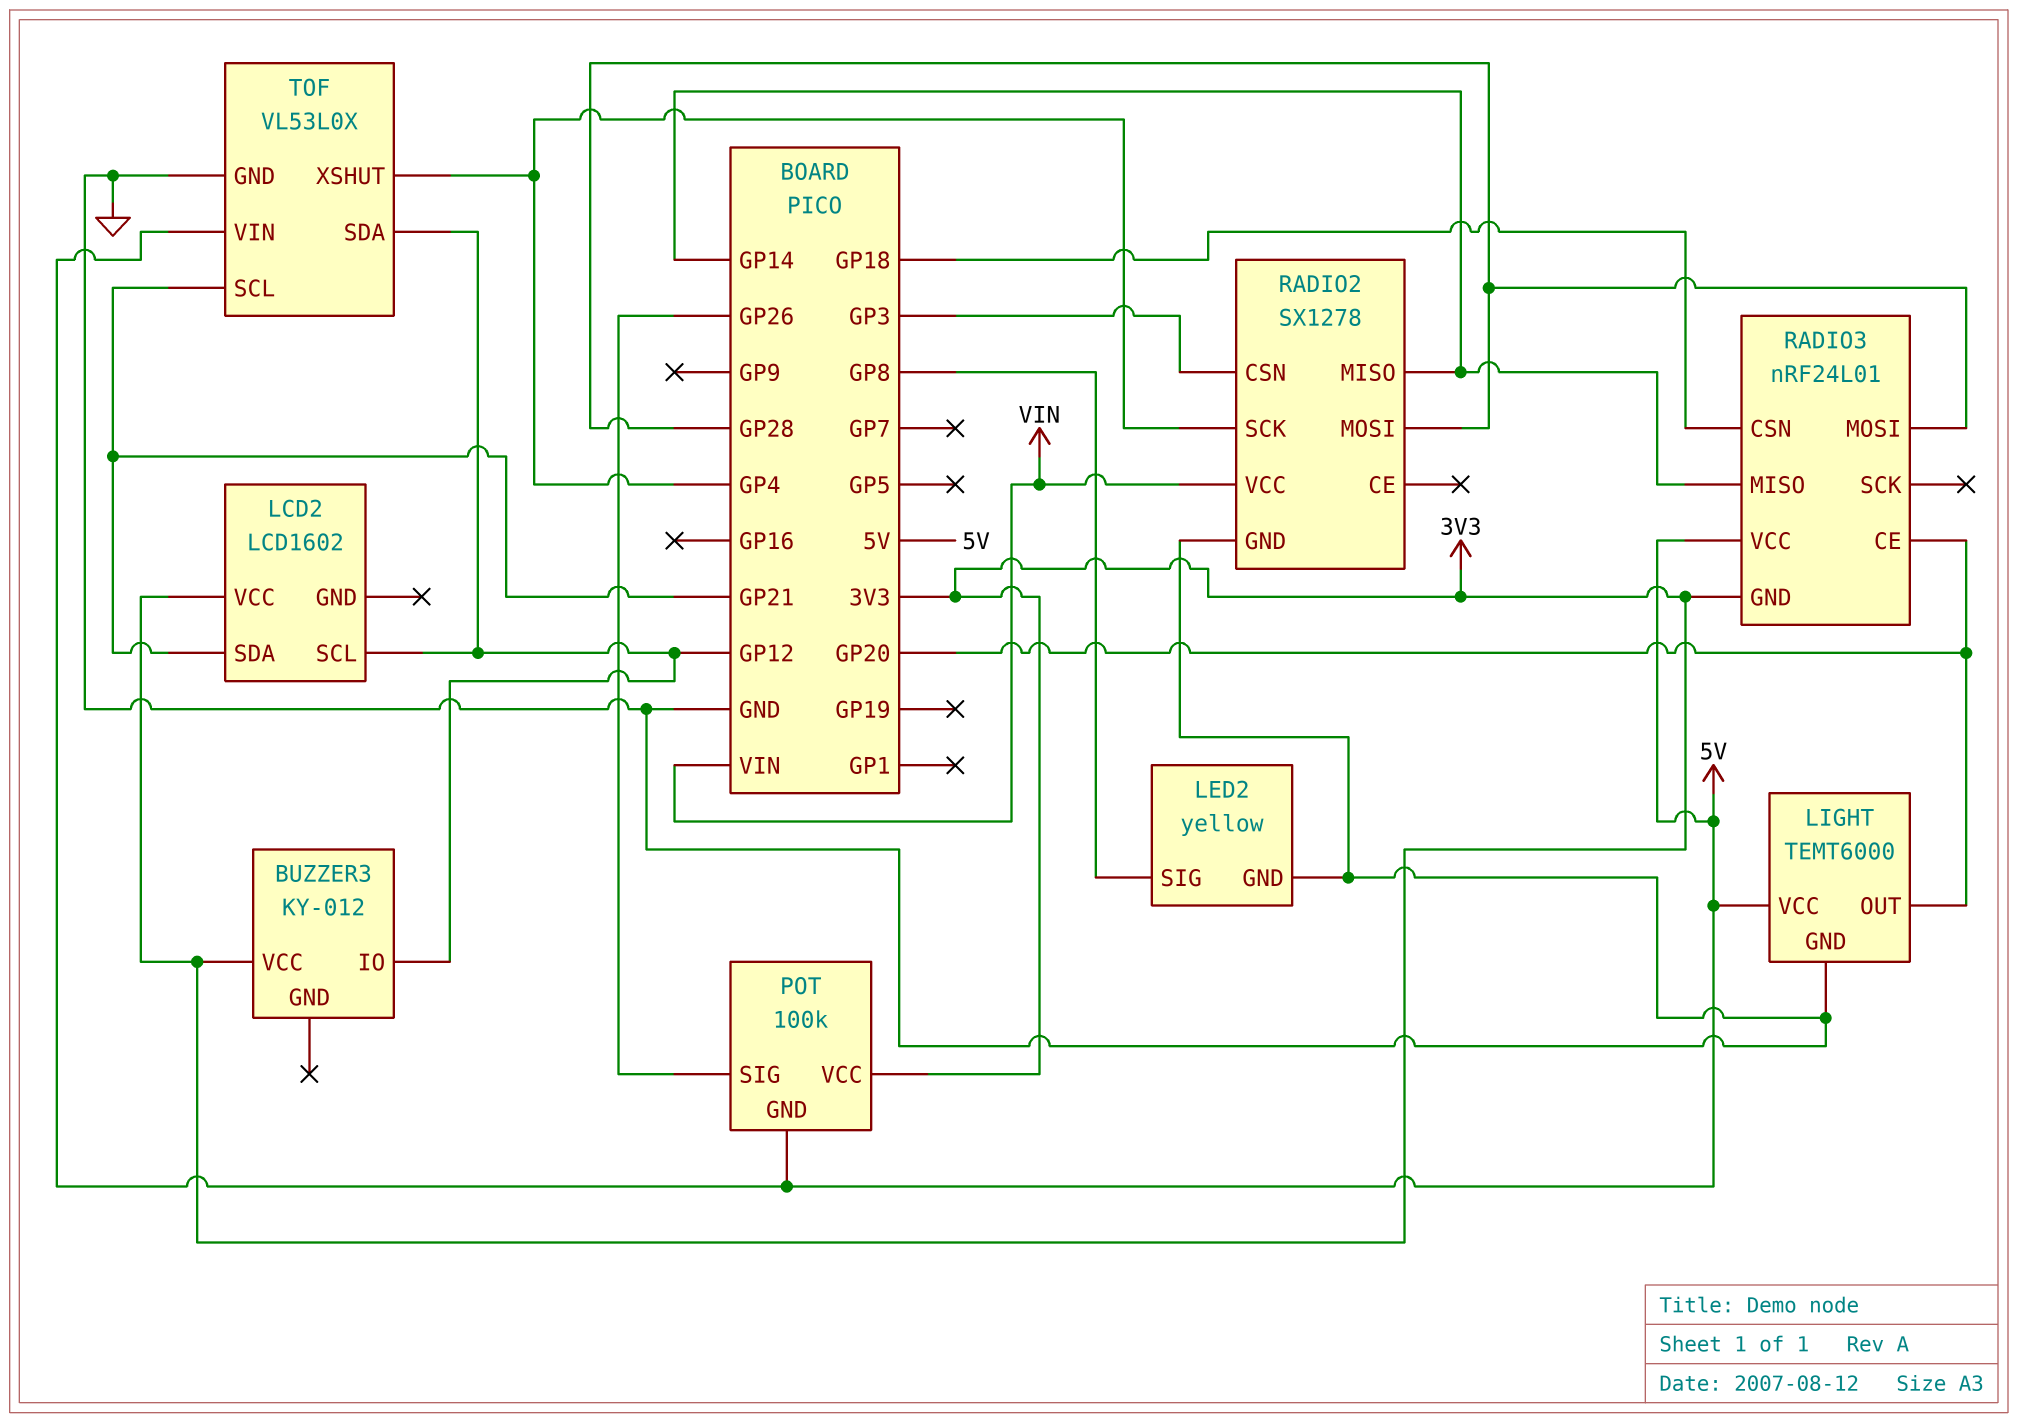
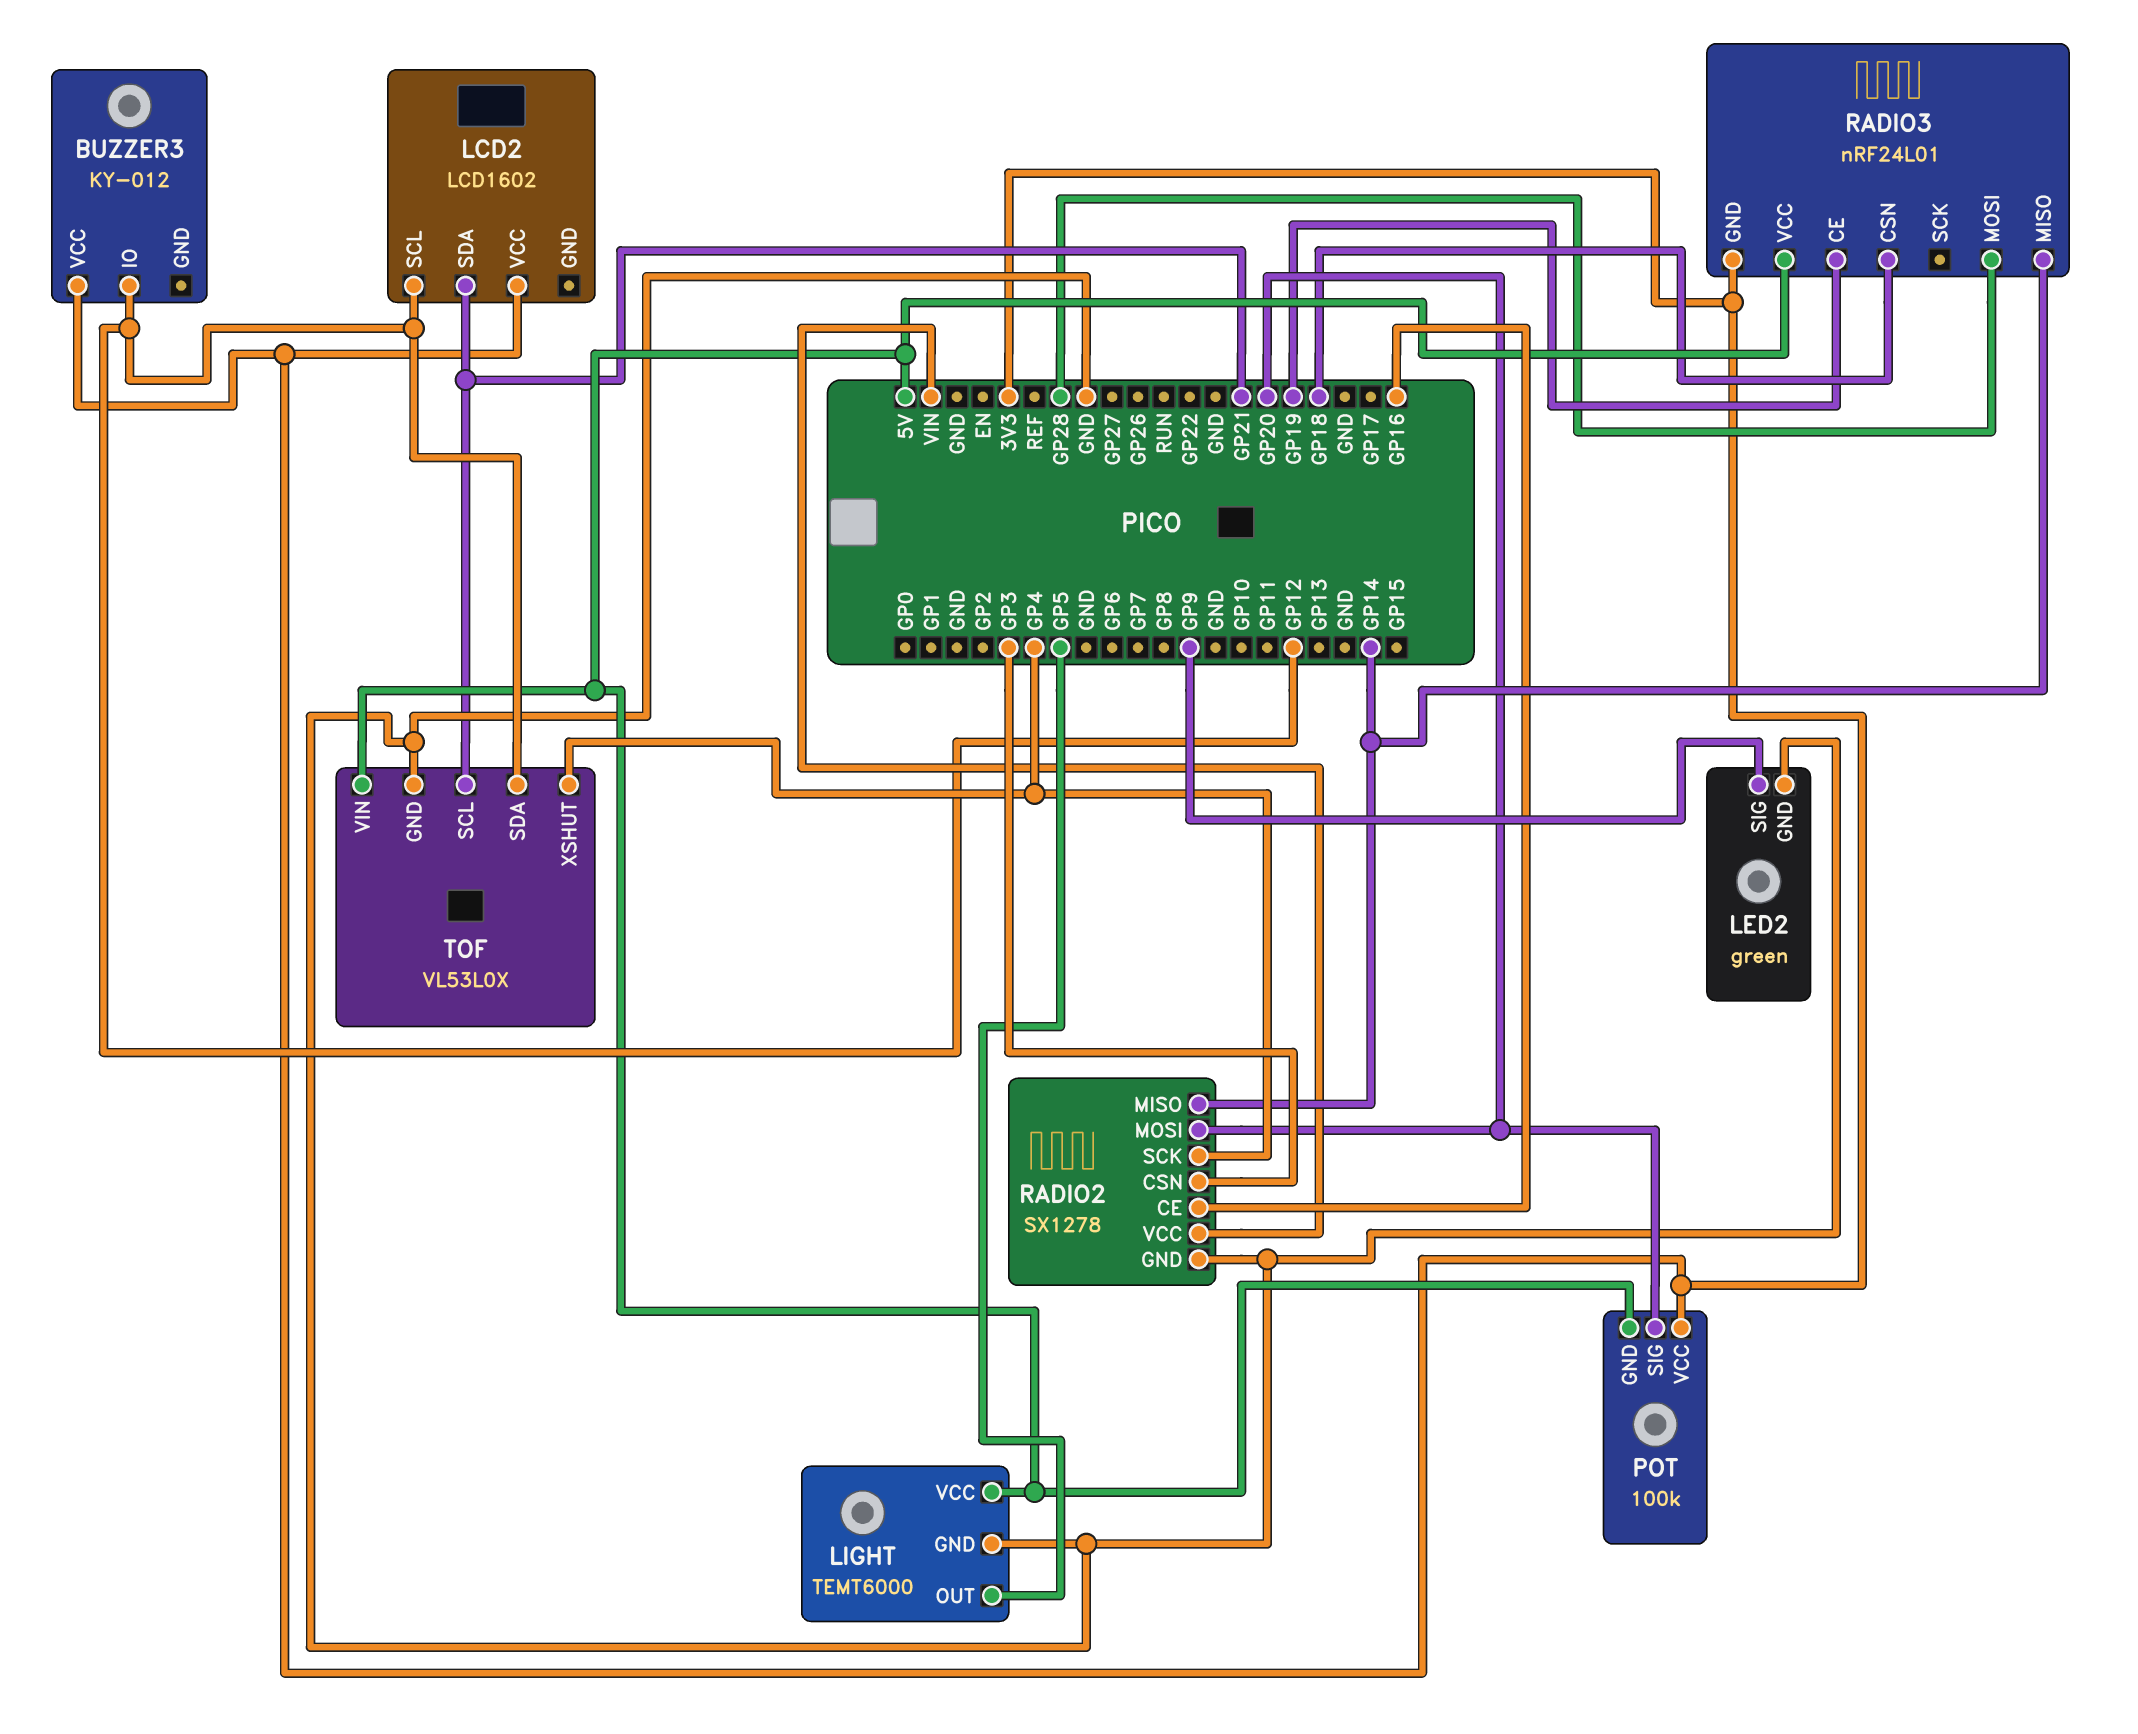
LED2: yellow -> green
LED2 pin SIG: GP8 -> GP9
LIGHT pin OUT: GP20 -> GP5
POT pin SIG: GP26 -> GP20
RADIO2 pin CE: none -> GP16
RADIO2 pin MOSI: GP28 -> GP20
RADIO3 pin CE: GP20 -> GP19

